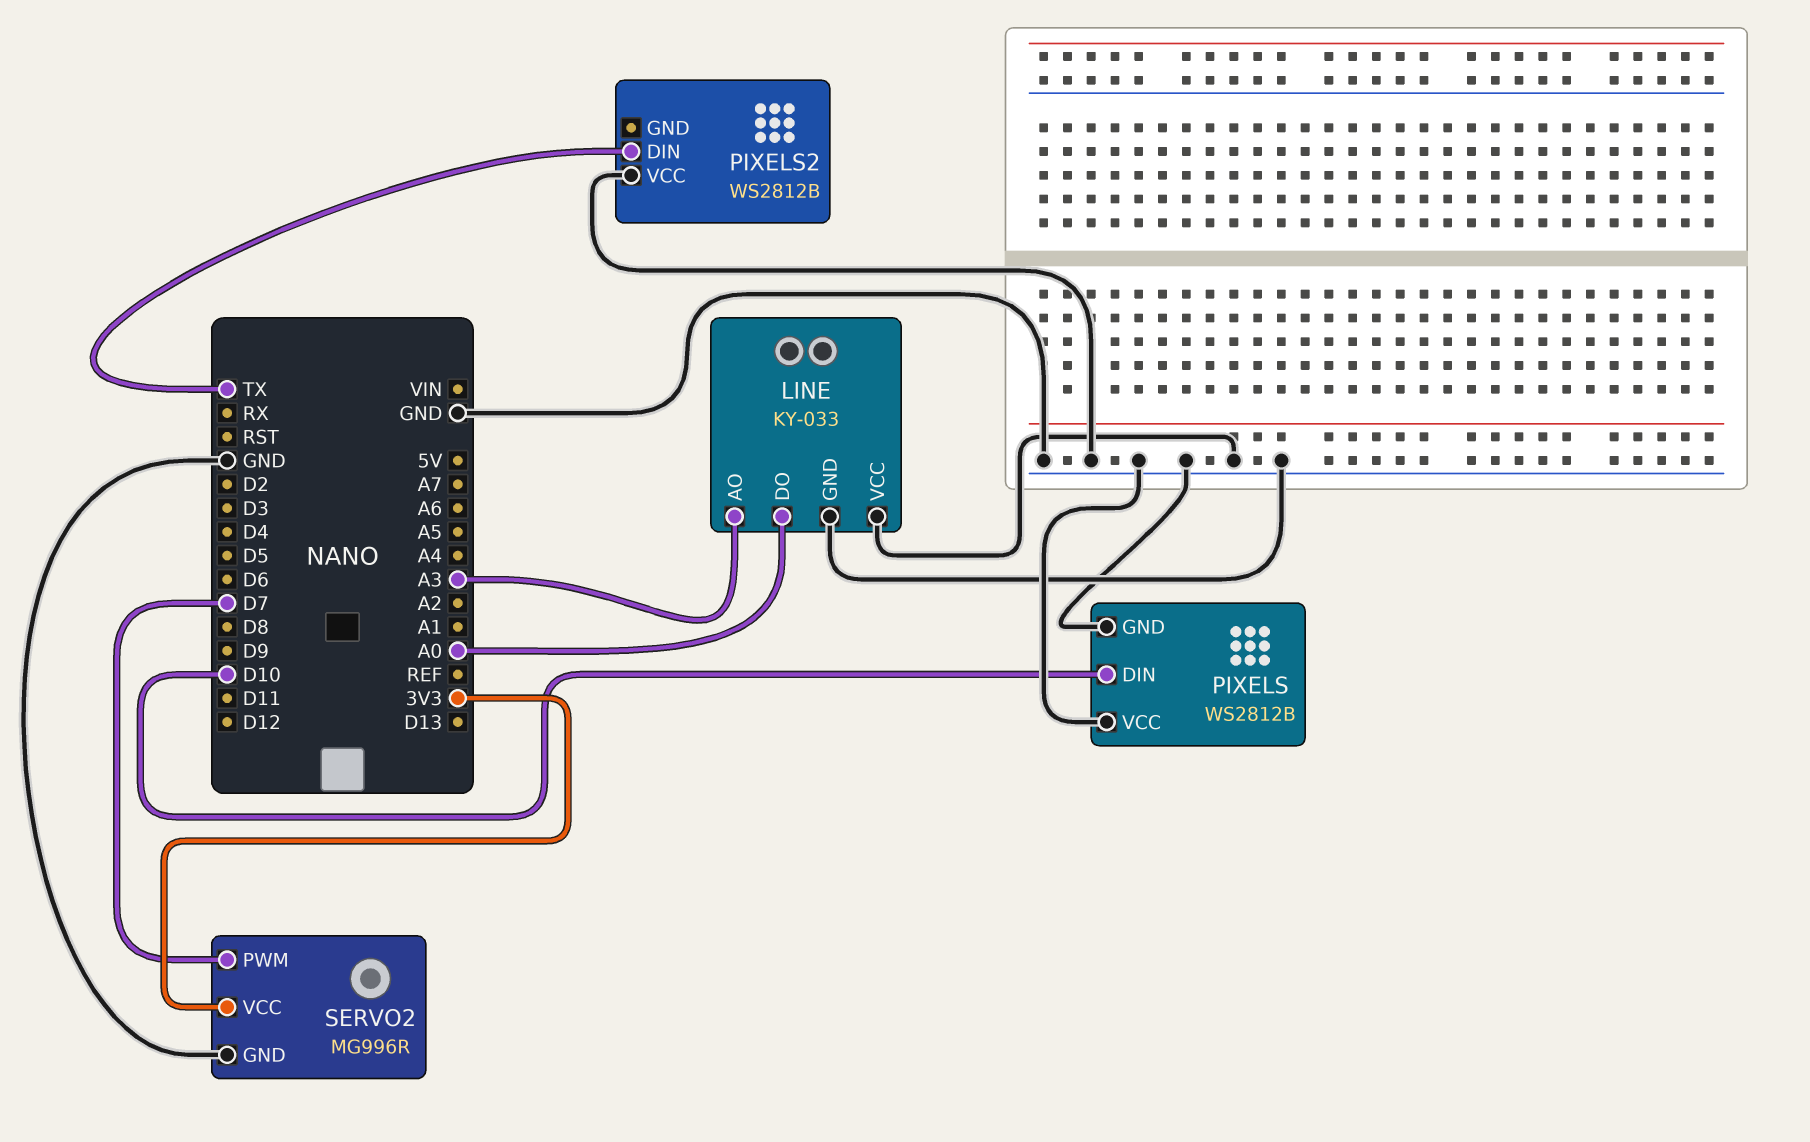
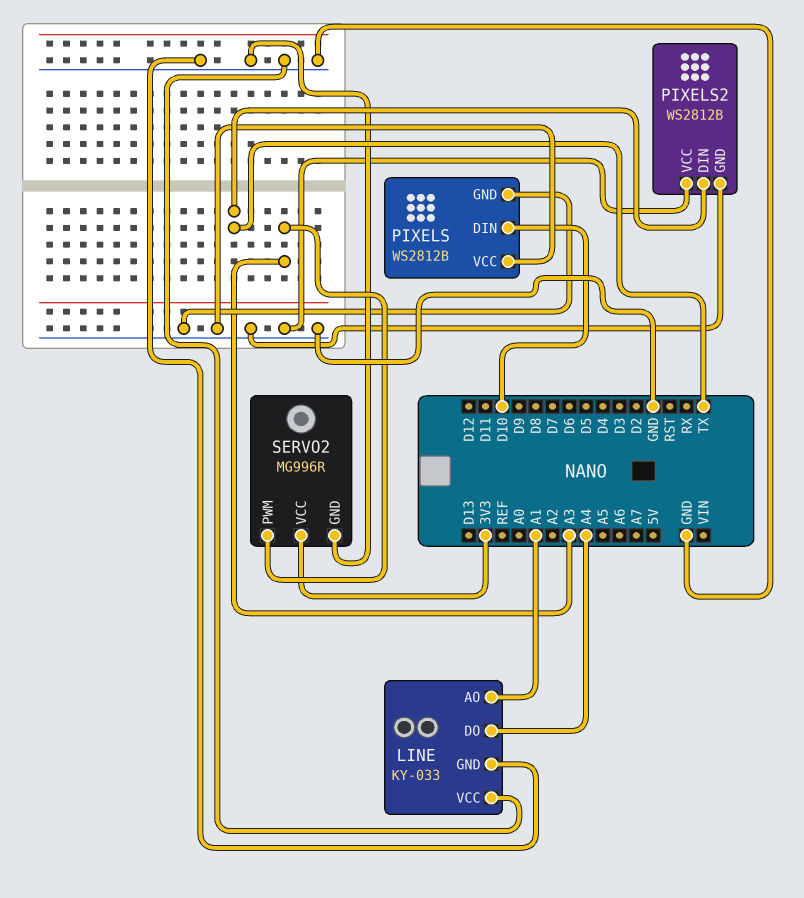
LINE pin AO: A3 -> A1
LINE pin DO: A0 -> A4
PIXELS2 pin GND: none -> GND
SERVO2 pin PWM: D7 -> A3

